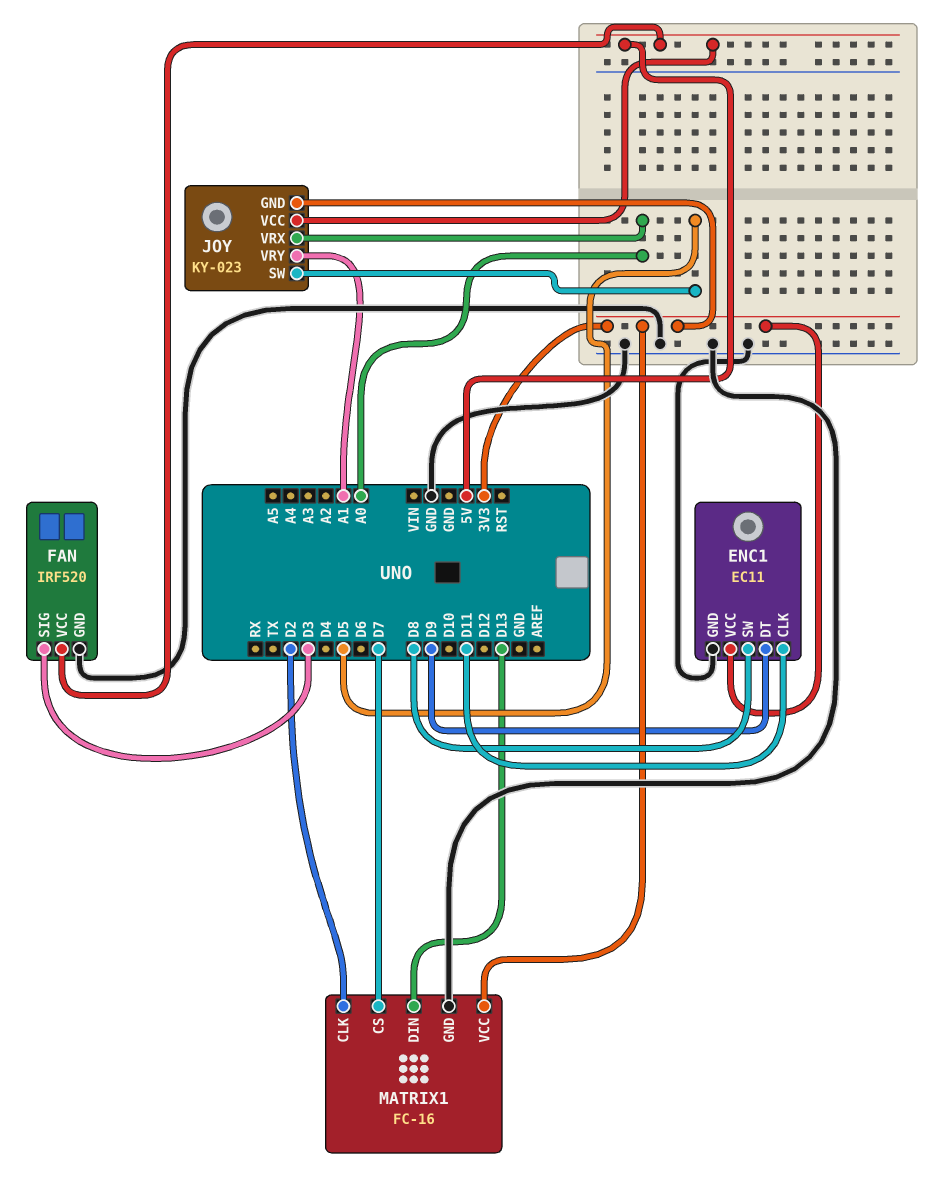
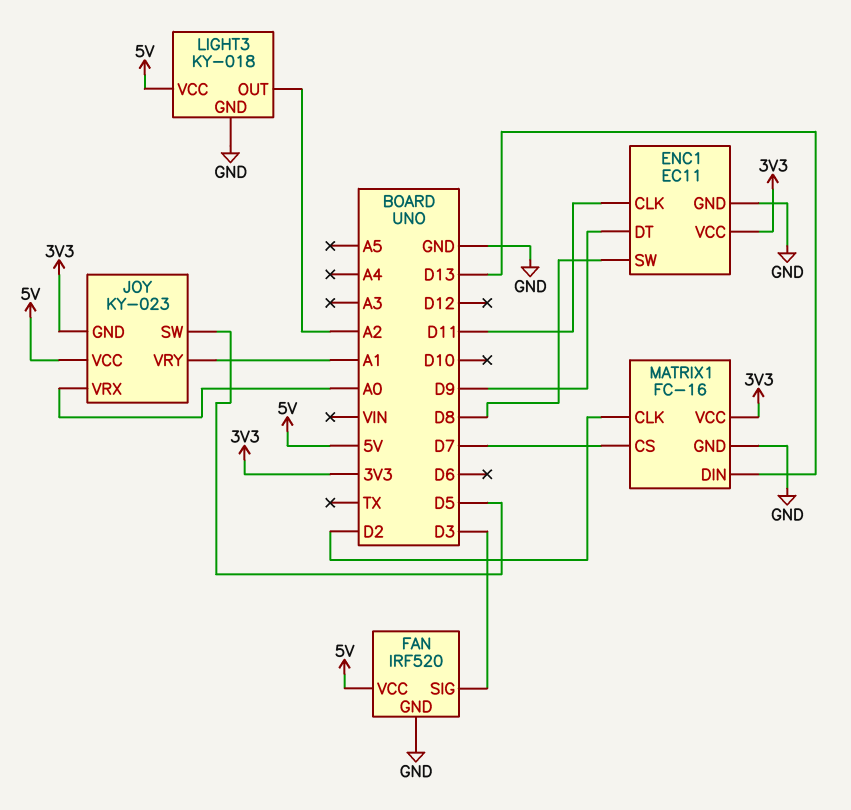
LIGHT3: none -> KY-018
LIGHT3 pin GND: none -> GND
LIGHT3 pin OUT: none -> A2
LIGHT3 pin VCC: none -> 5V

